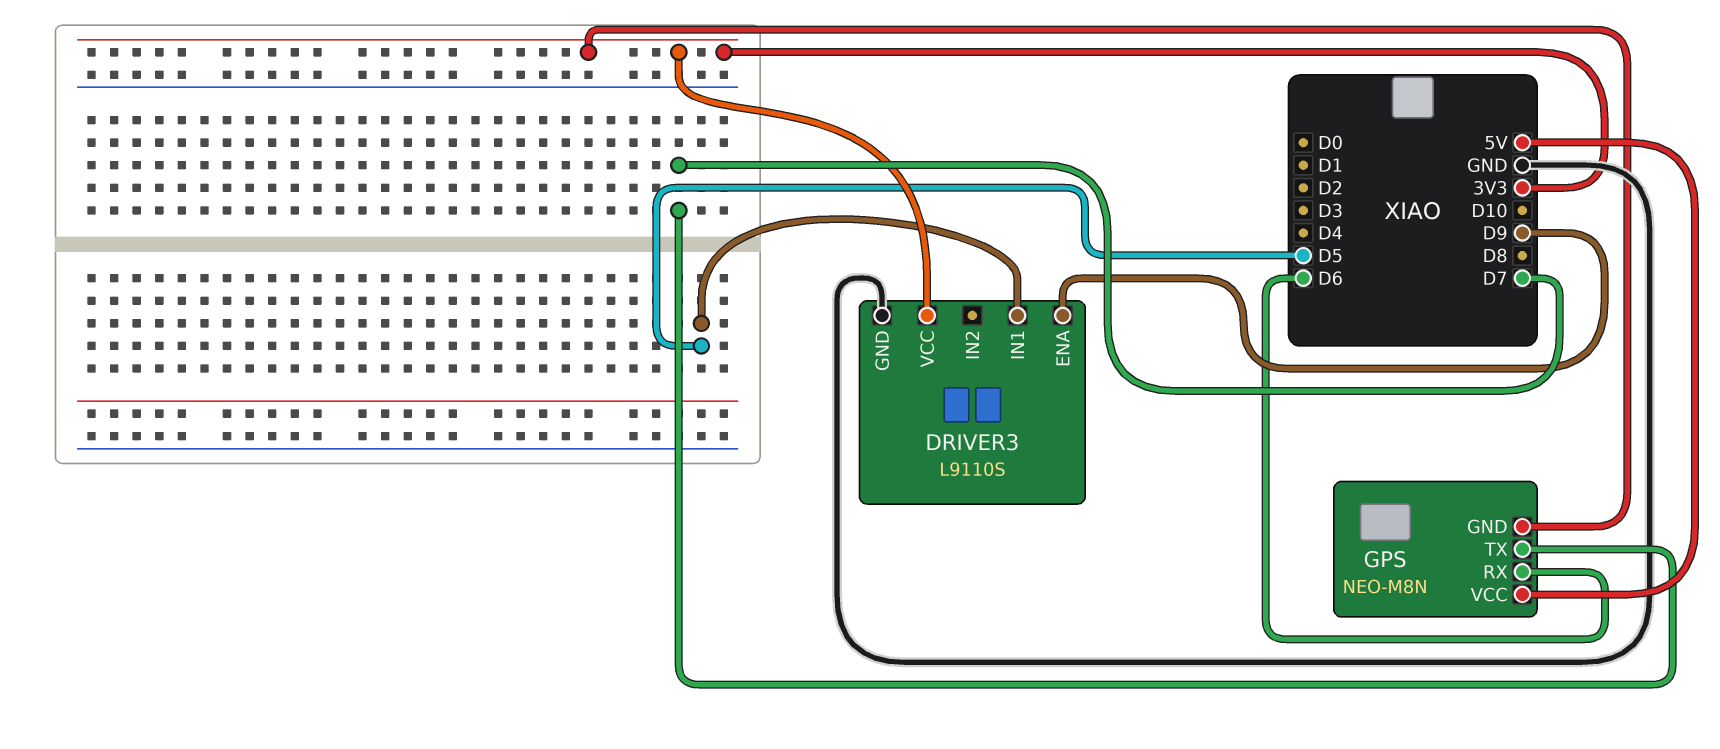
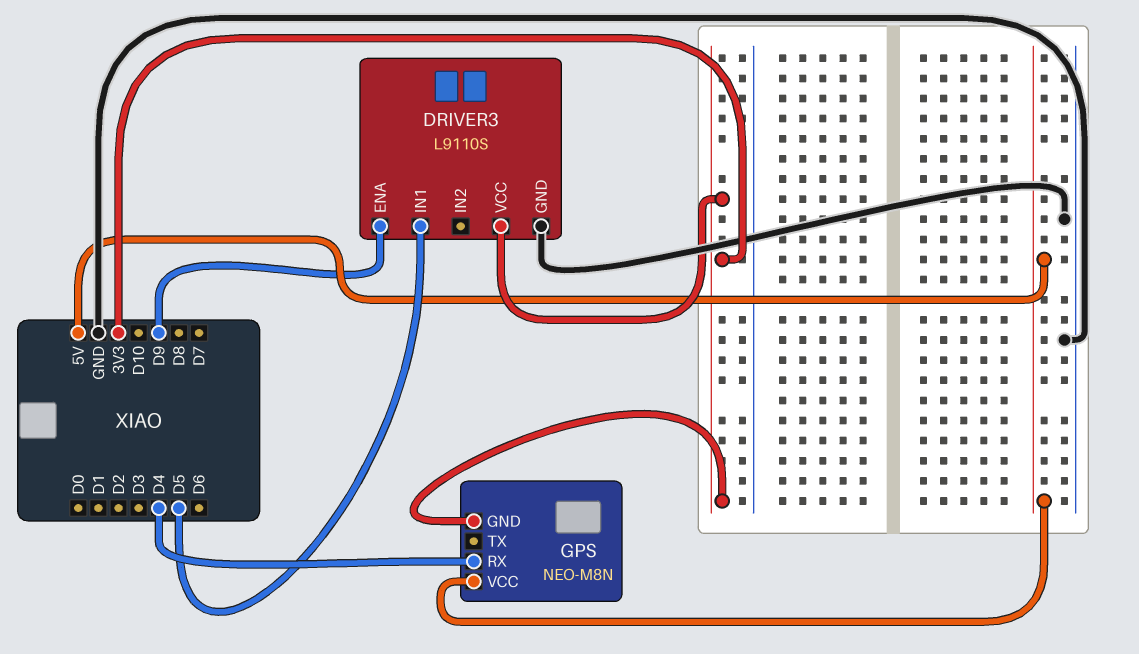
GPS pin RX: D6 -> D4
GPS pin TX: D7 -> none

